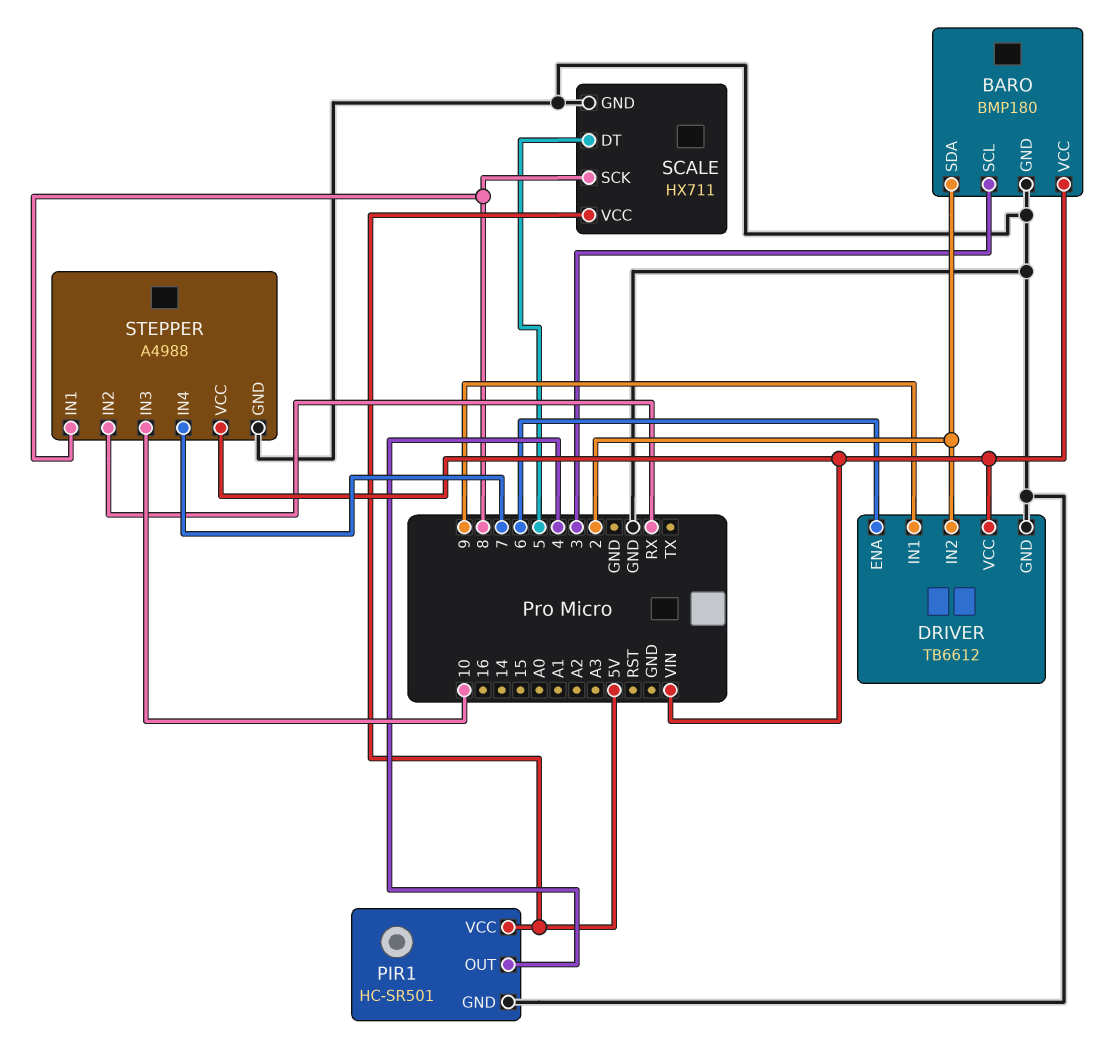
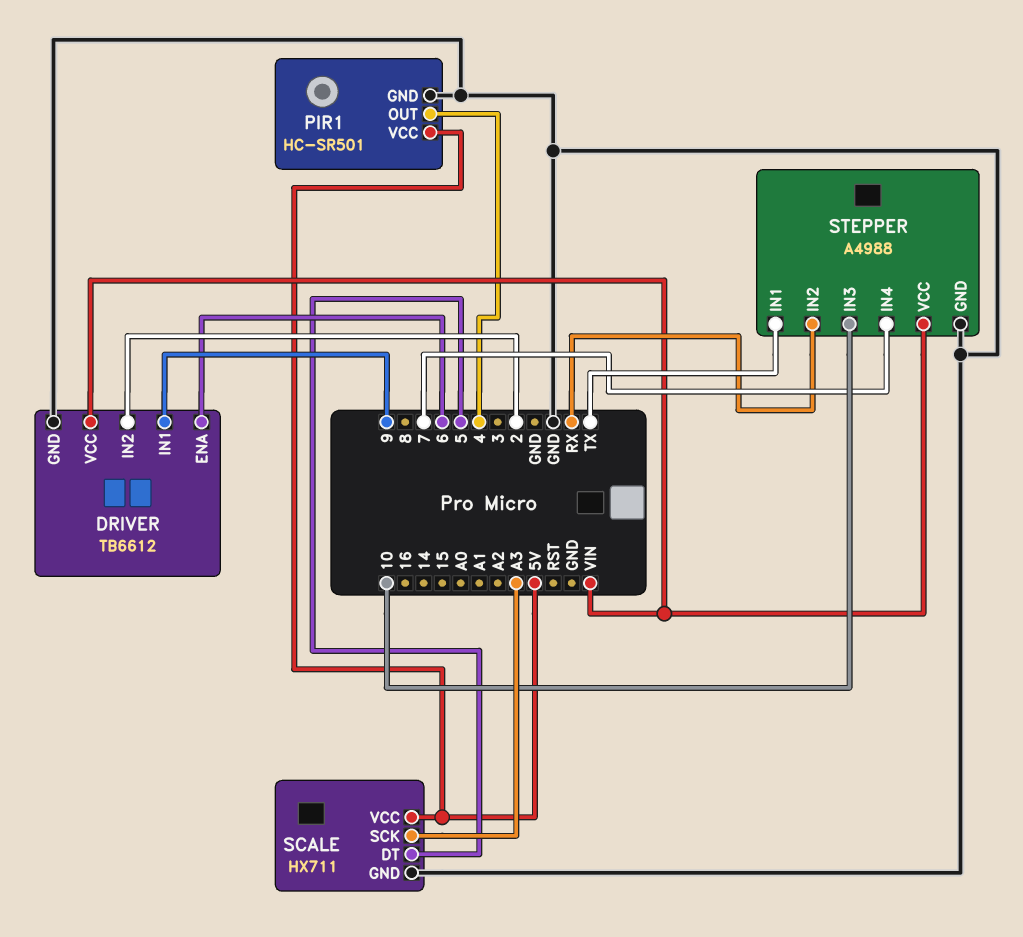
BARO: BMP180 -> none
BARO pin GND: GND -> none
BARO pin SCL: 3 -> none
BARO pin SDA: 2 -> none
BARO pin VCC: VIN -> none
SCALE pin SCK: 8 -> A3
STEPPER pin IN1: 8 -> TX

